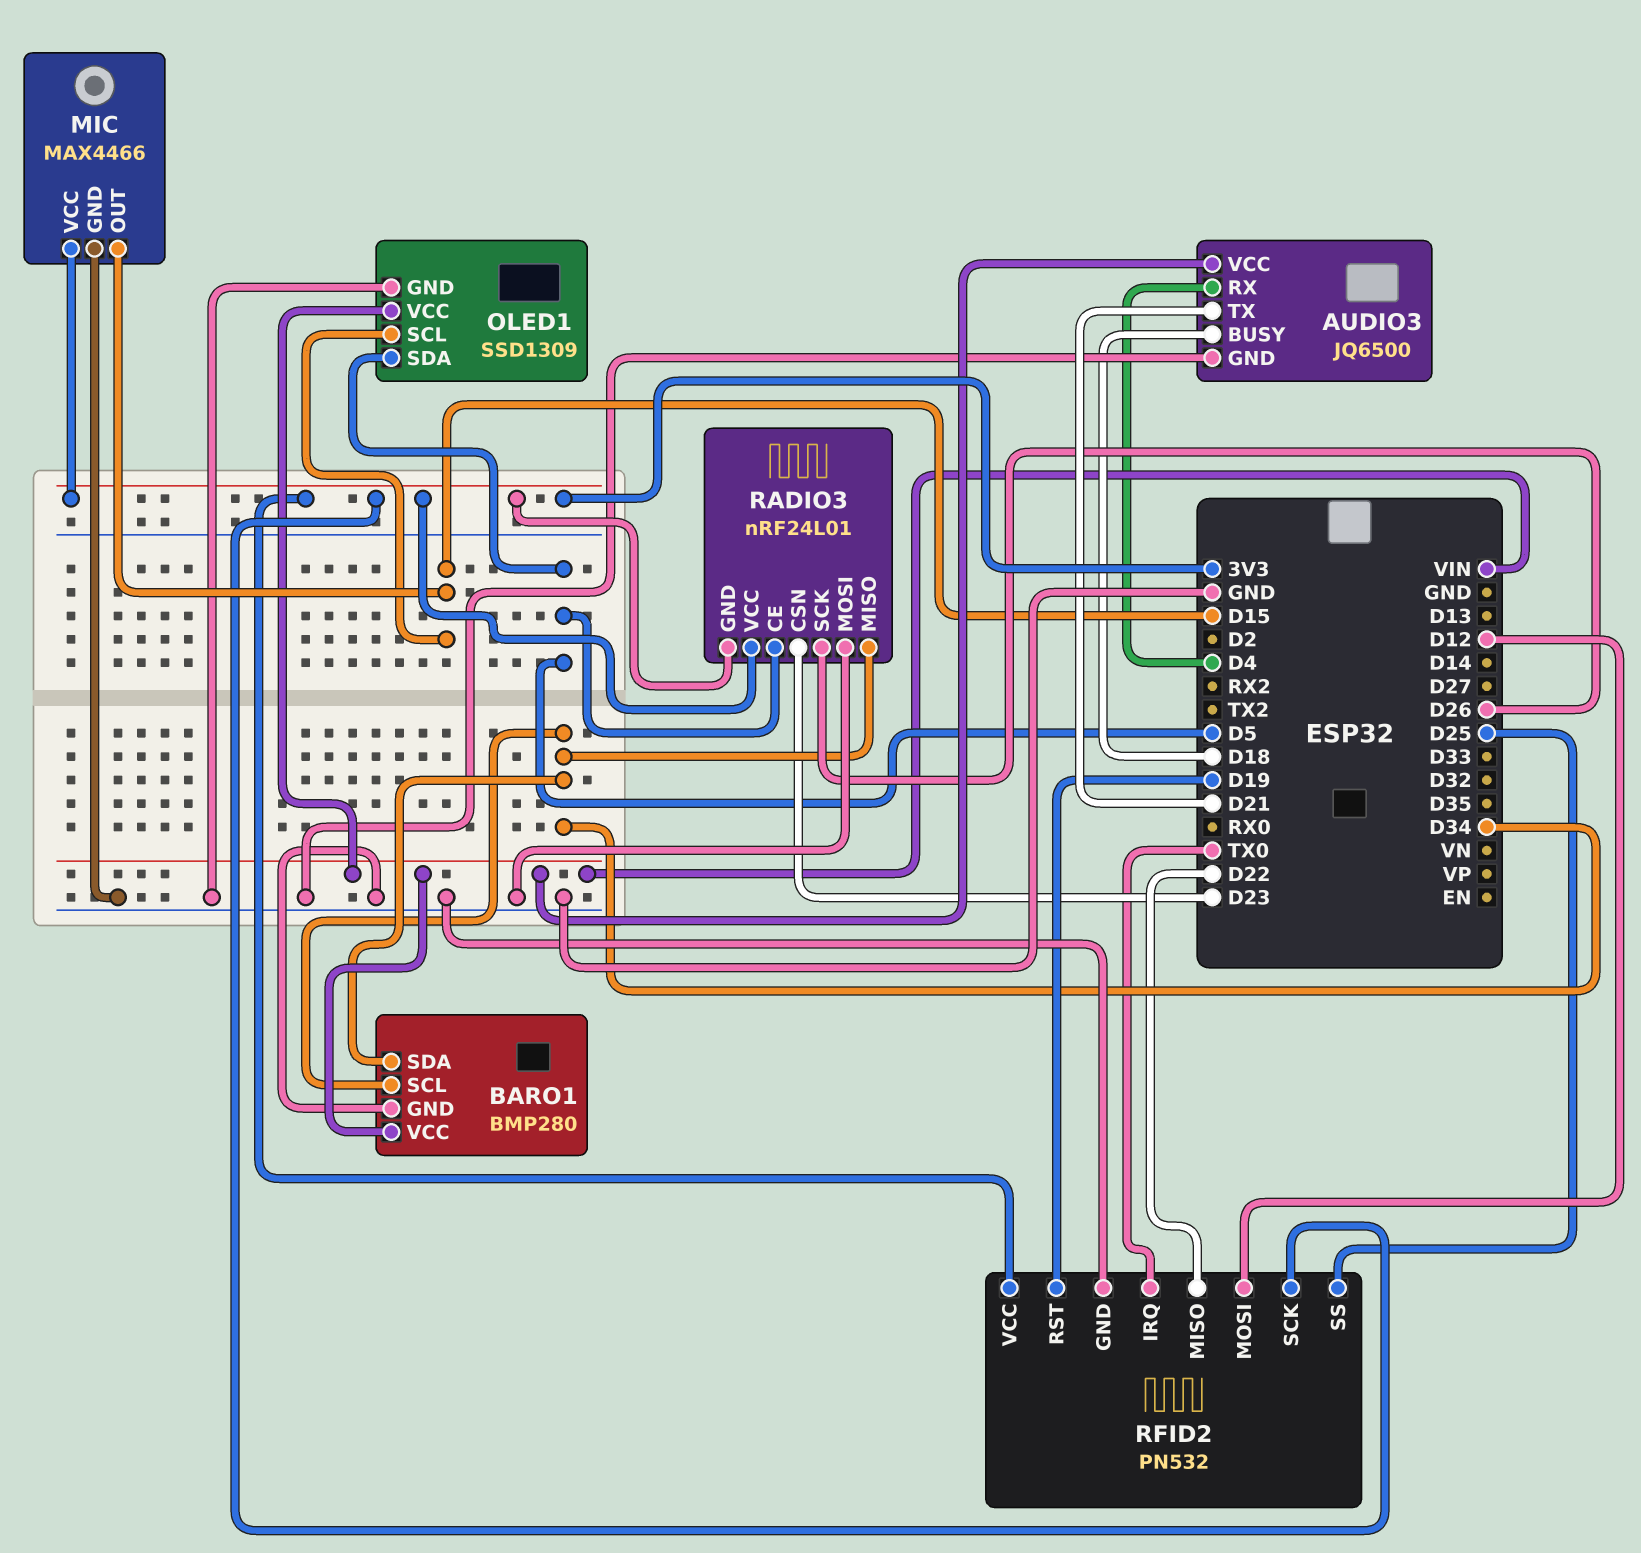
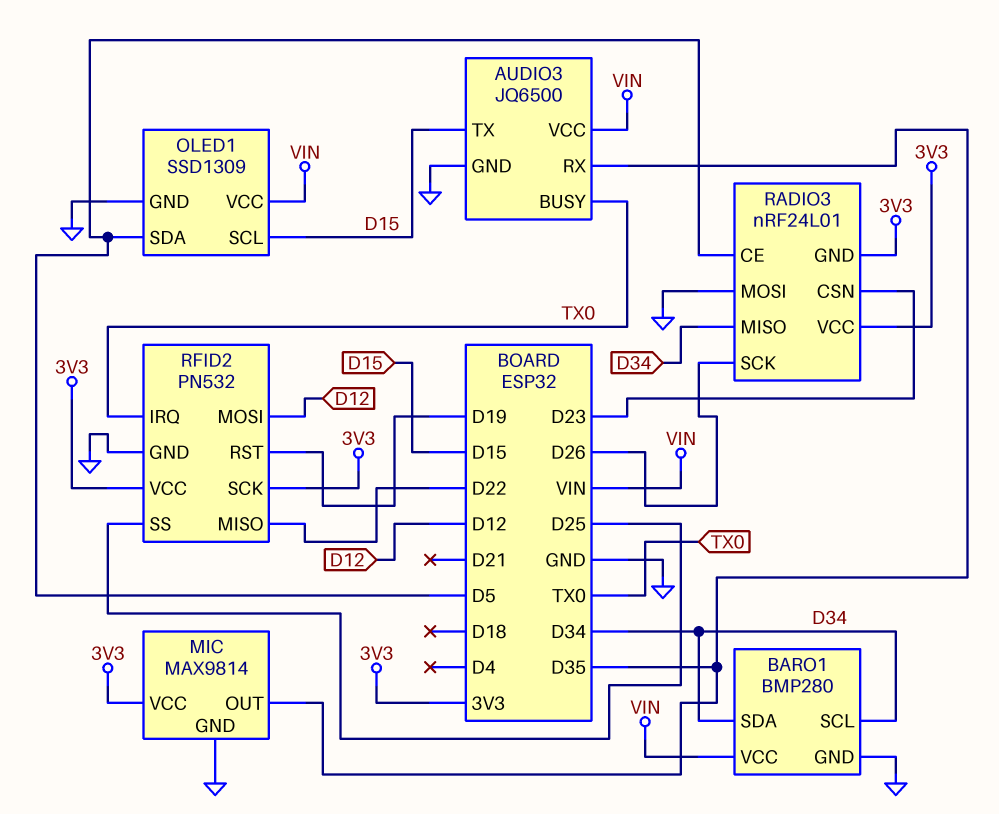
AUDIO3 pin BUSY: D18 -> TX0
AUDIO3 pin RX: D4 -> D35
AUDIO3 pin TX: D21 -> D15
MIC: MAX4466 -> MAX9814
MIC pin OUT: D15 -> D35

